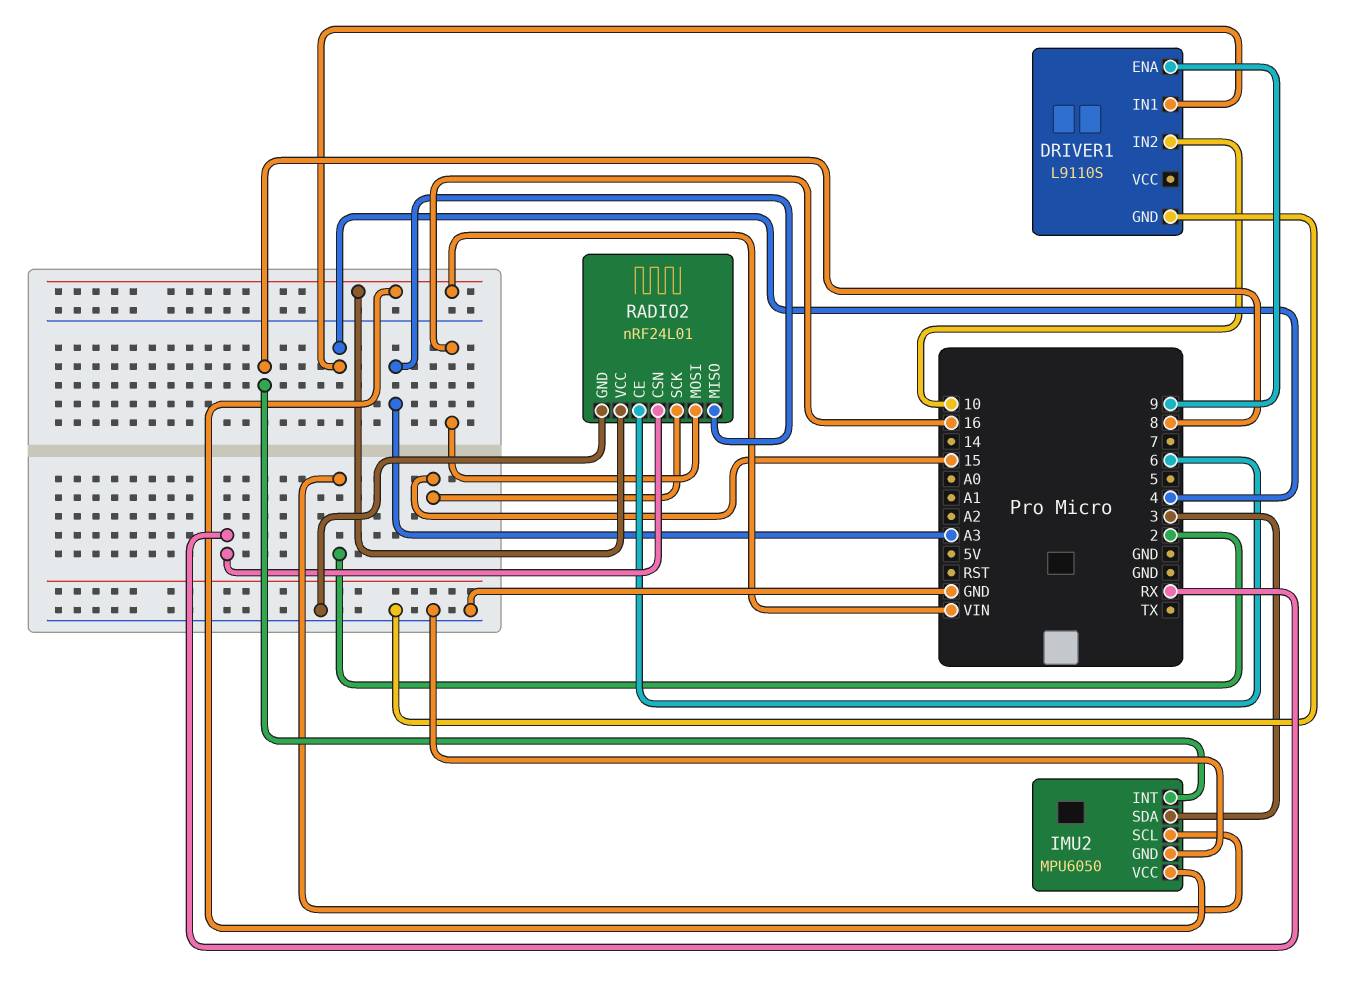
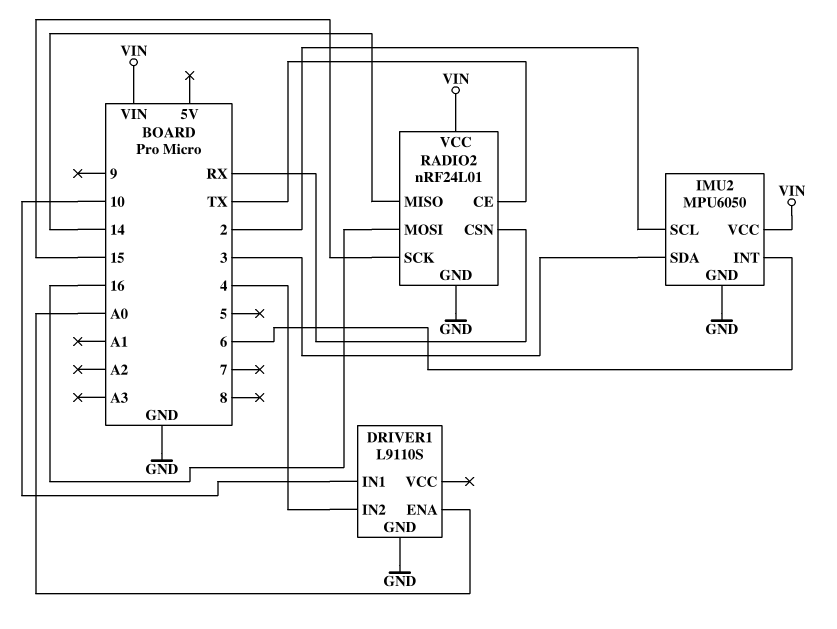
DRIVER1 pin ENA: 9 -> A0
DRIVER1 pin IN1: 4 -> 10
DRIVER1 pin IN2: 10 -> 4
IMU2 pin INT: 8 -> 6
RADIO2 pin CE: 6 -> TX
RADIO2 pin MISO: A3 -> 14

